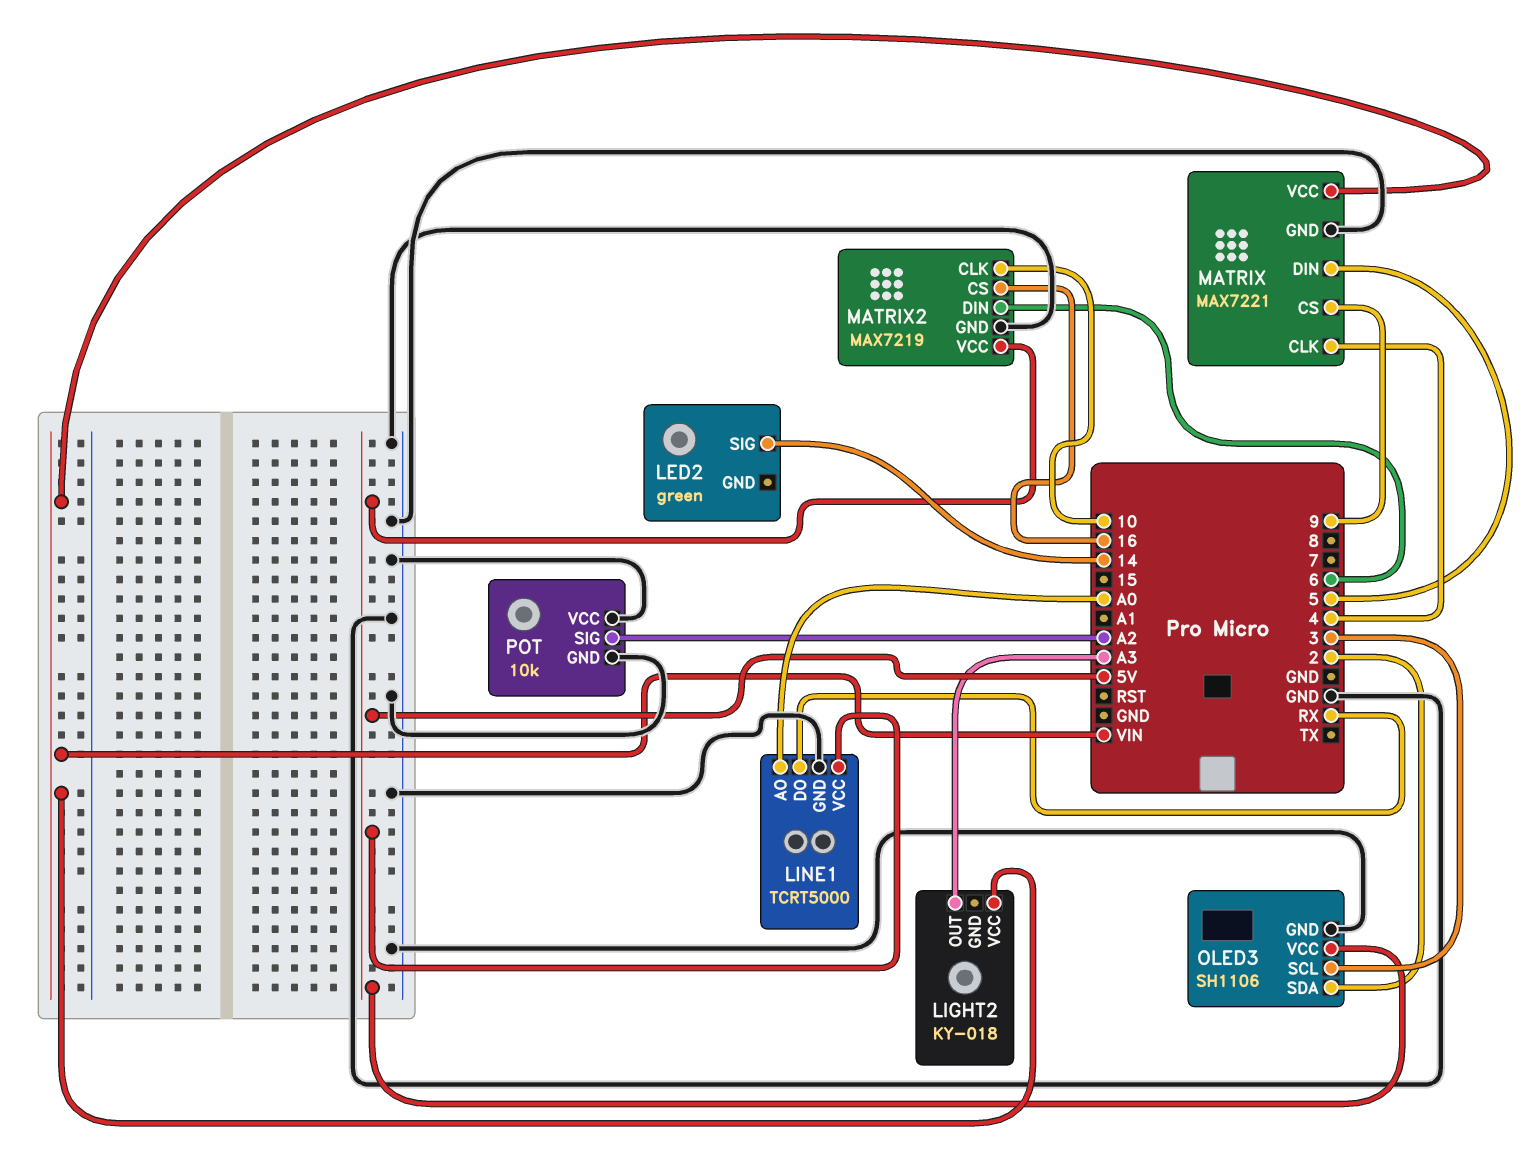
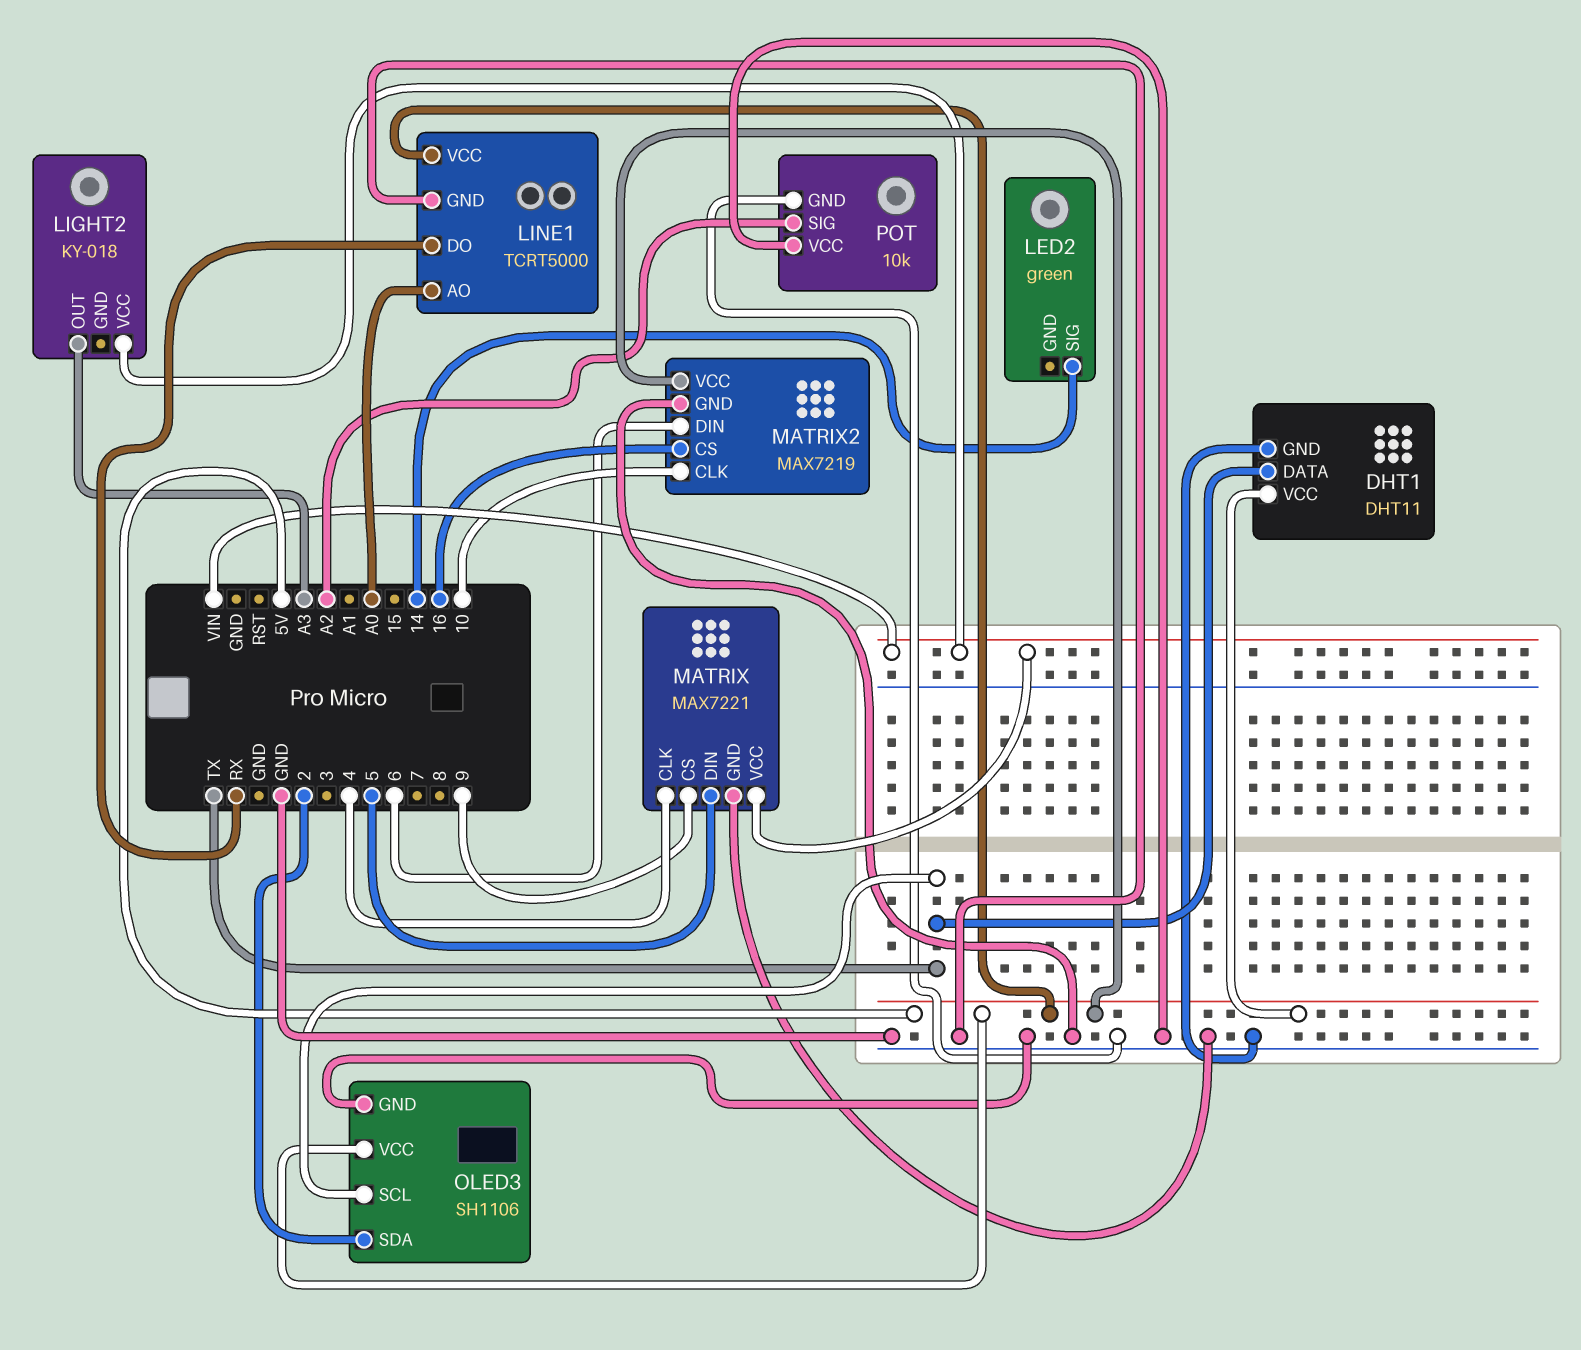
DHT1: none -> DHT11
DHT1 pin DATA: none -> TX
DHT1 pin GND: none -> GND
DHT1 pin VCC: none -> 5V
OLED3 pin SCL: 3 -> TX

